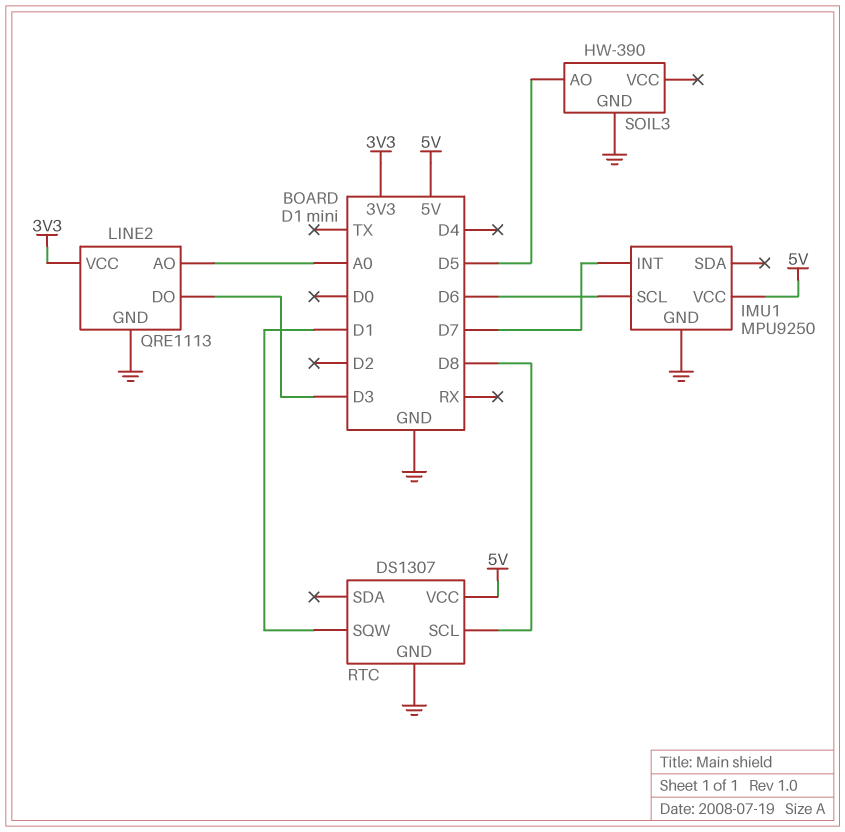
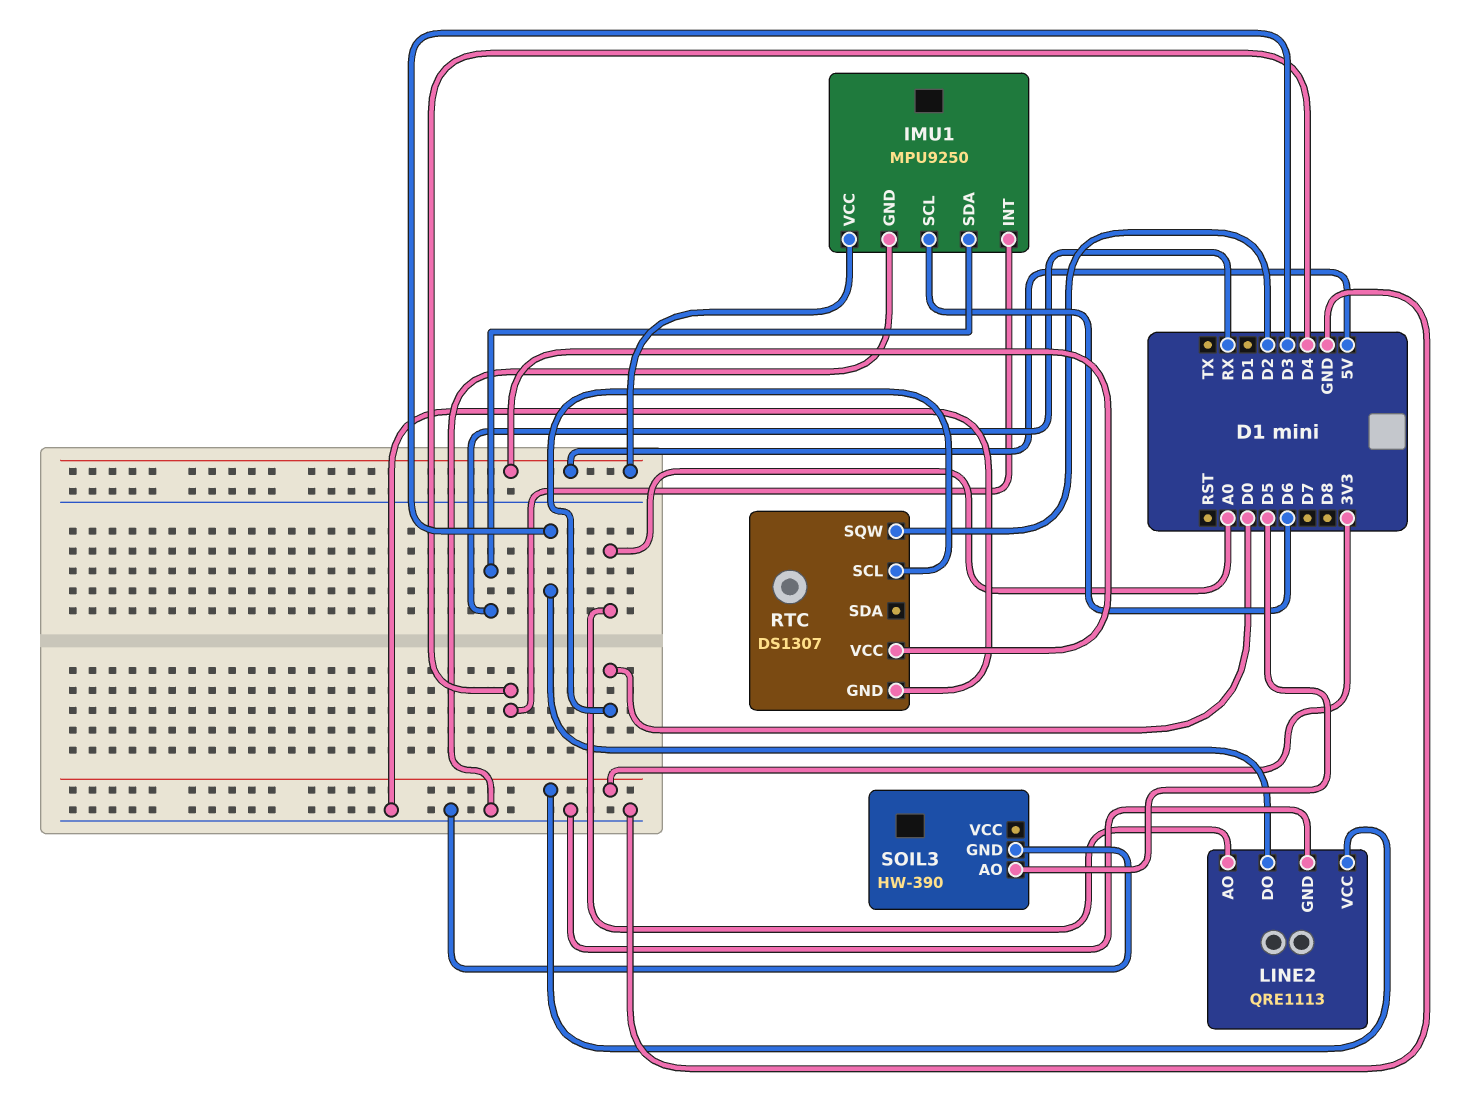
IMU1 pin INT: D7 -> D4
IMU1 pin SDA: none -> RX
RTC pin SCL: D8 -> D0
RTC pin SQW: D1 -> D2

